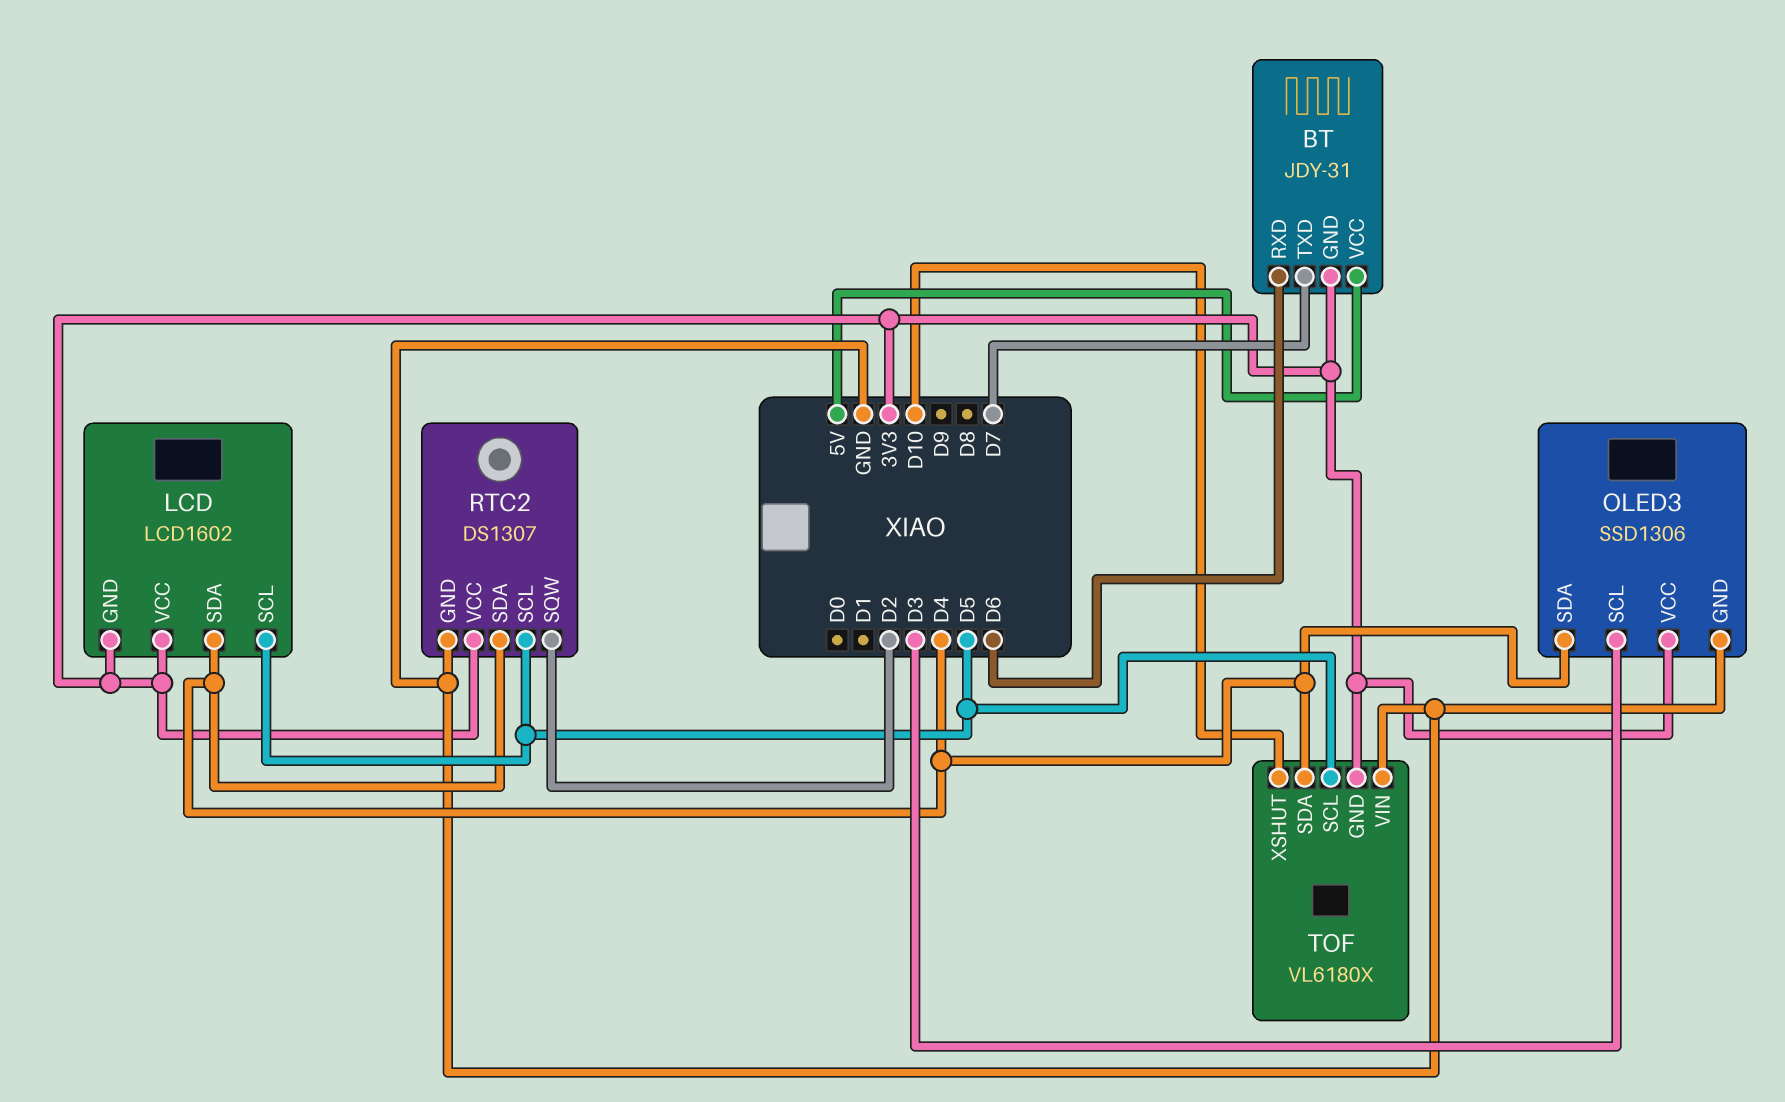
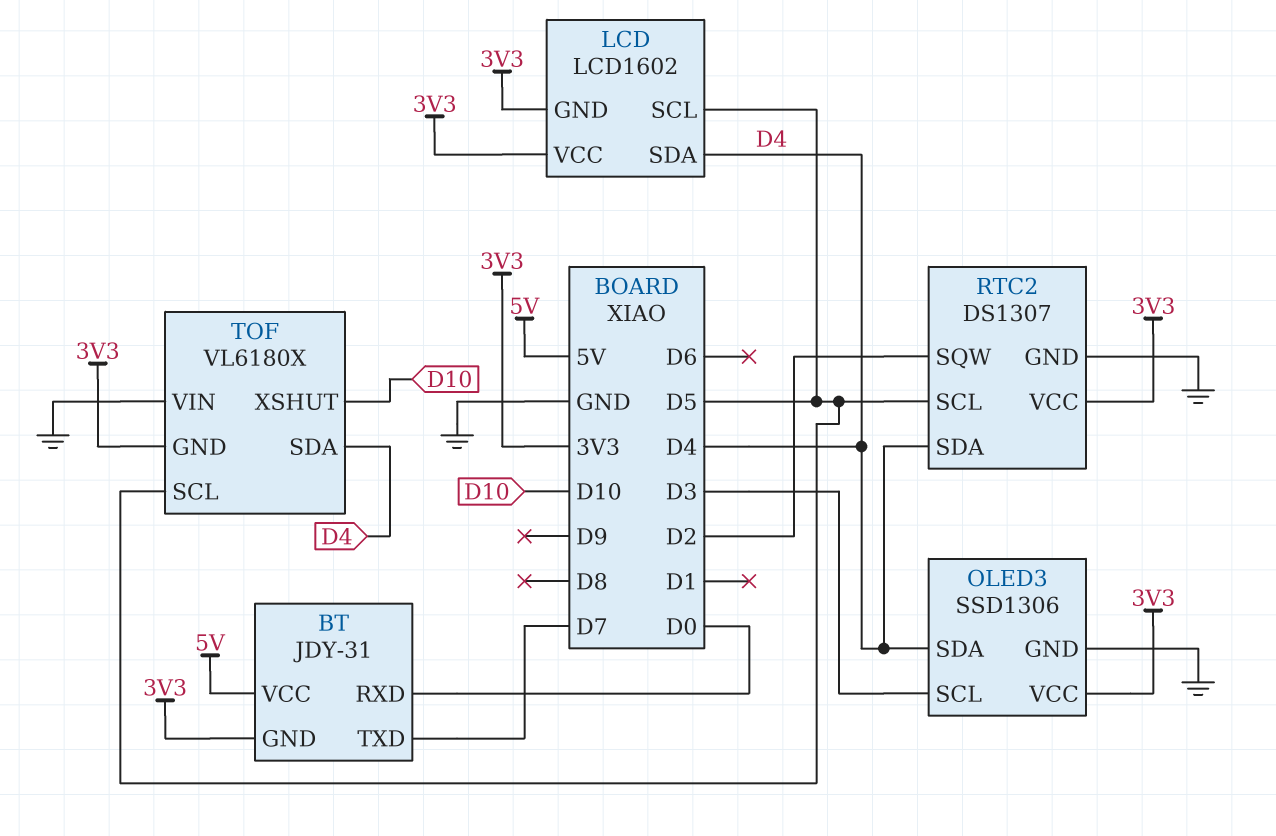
BT pin RXD: D6 -> D0

